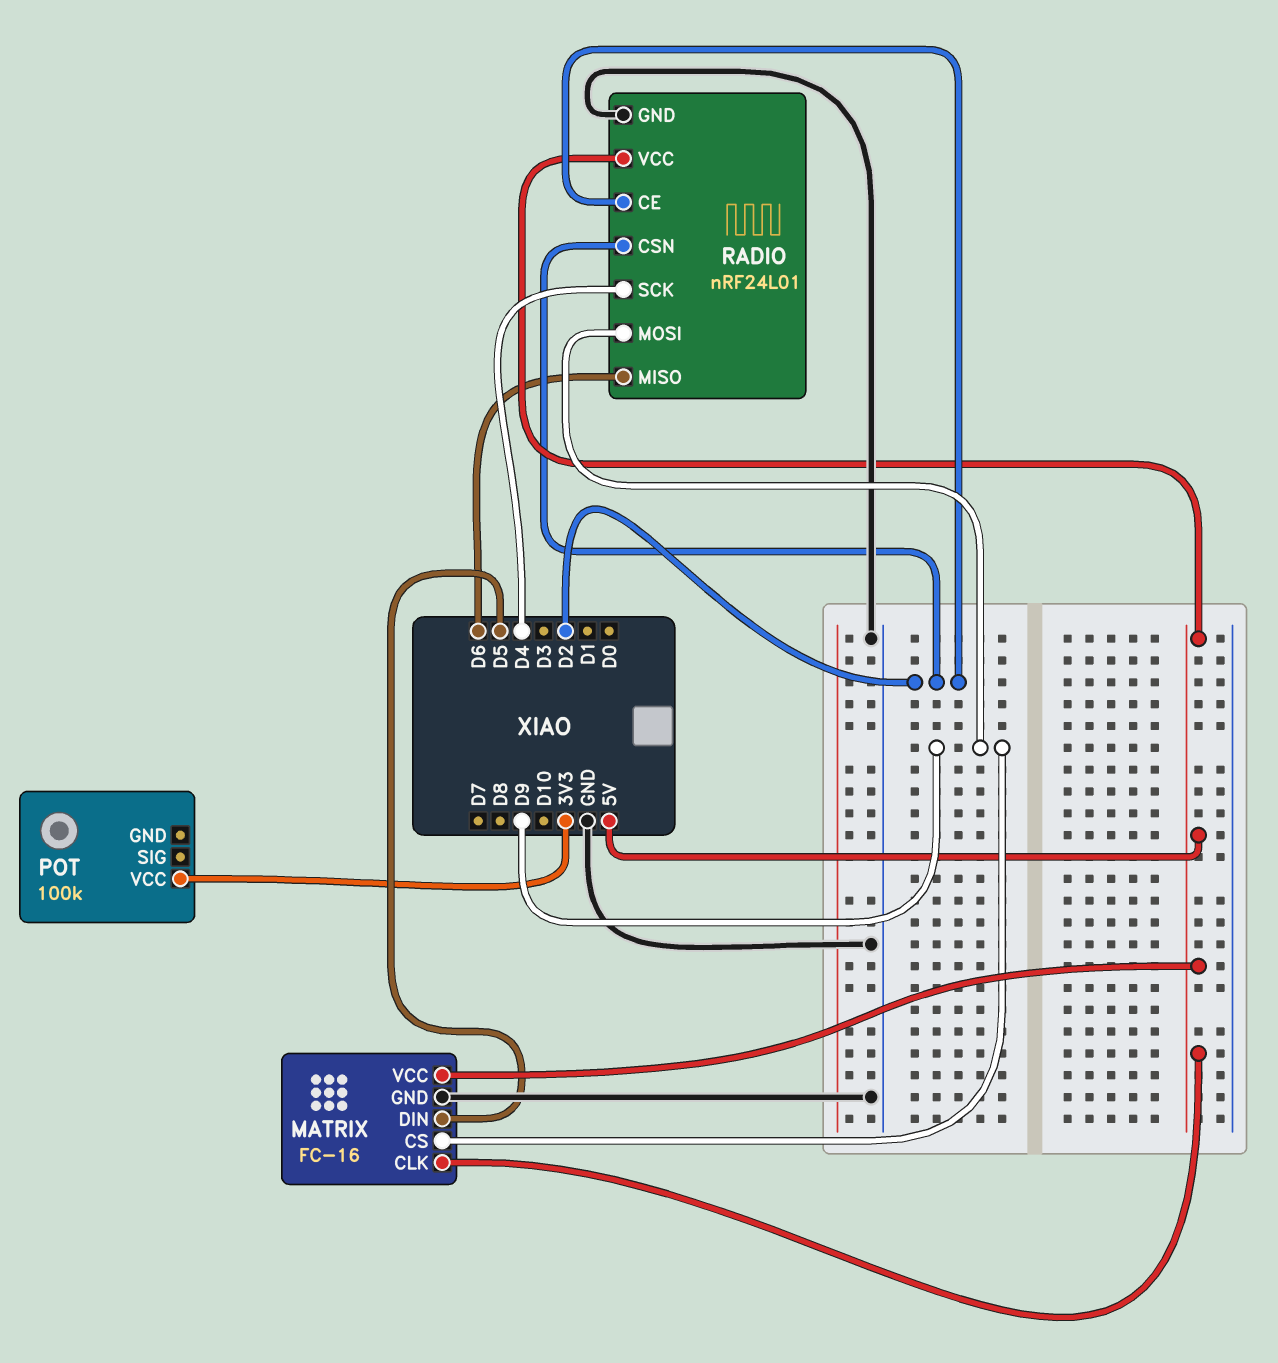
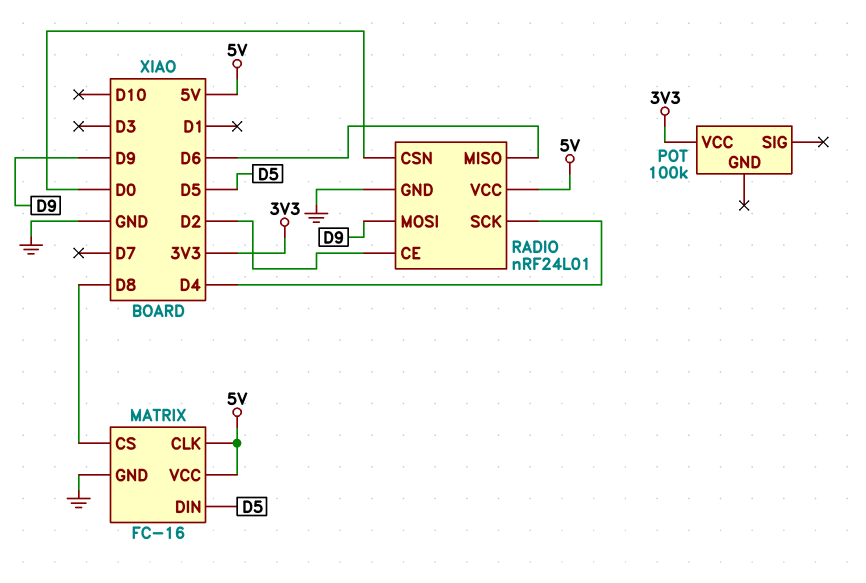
MATRIX pin CS: D9 -> D8
RADIO pin CSN: D2 -> D0

